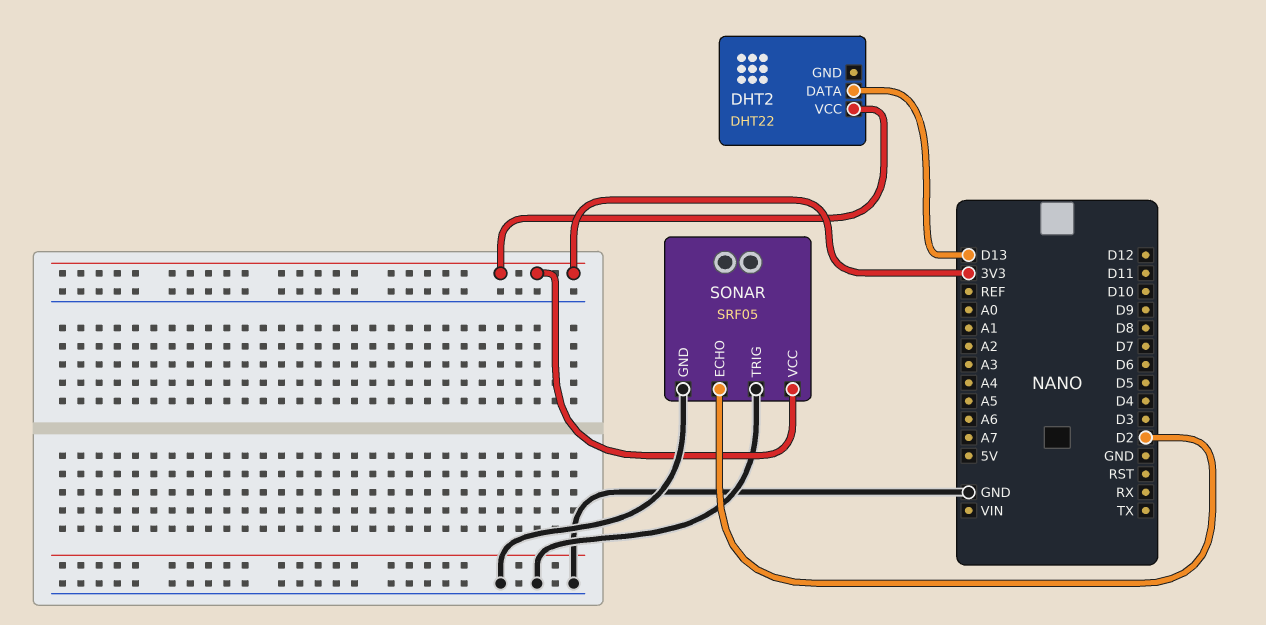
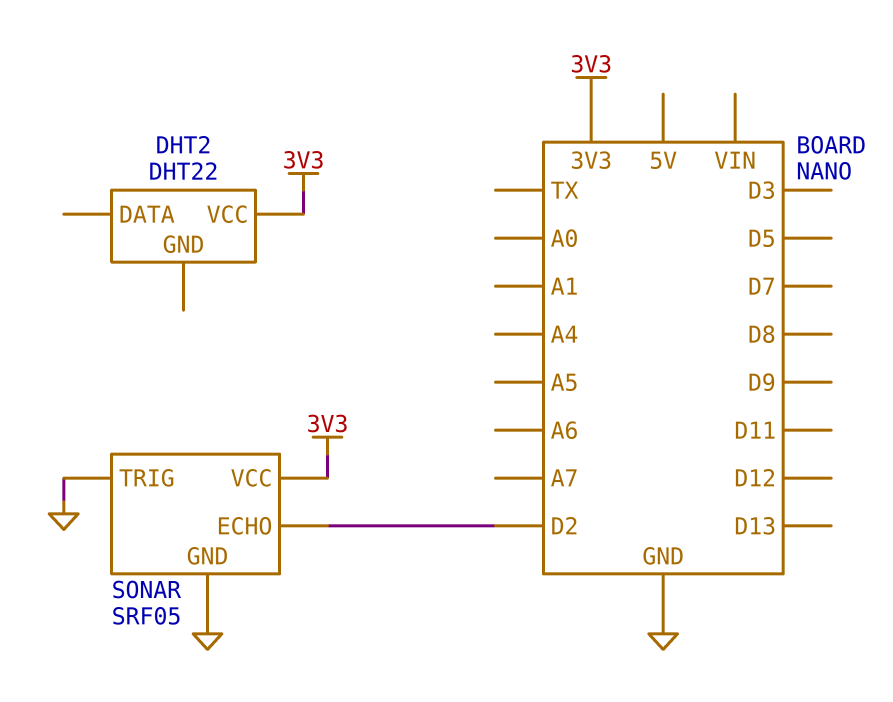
DHT2 pin DATA: D13 -> none

